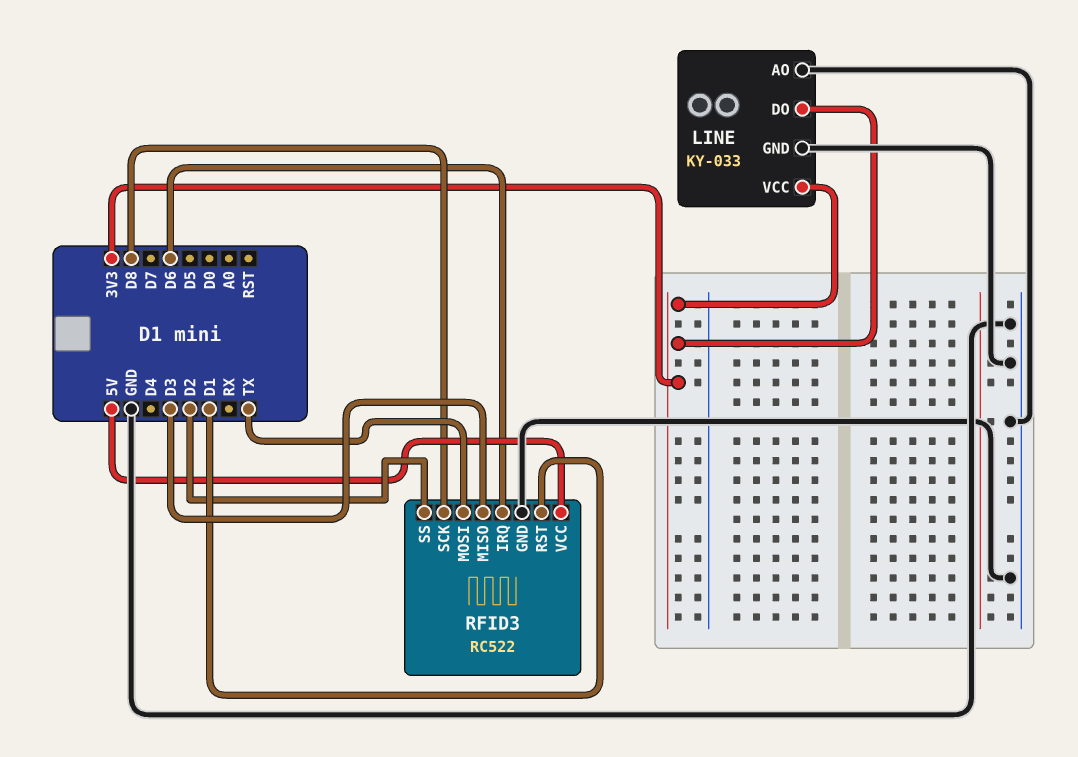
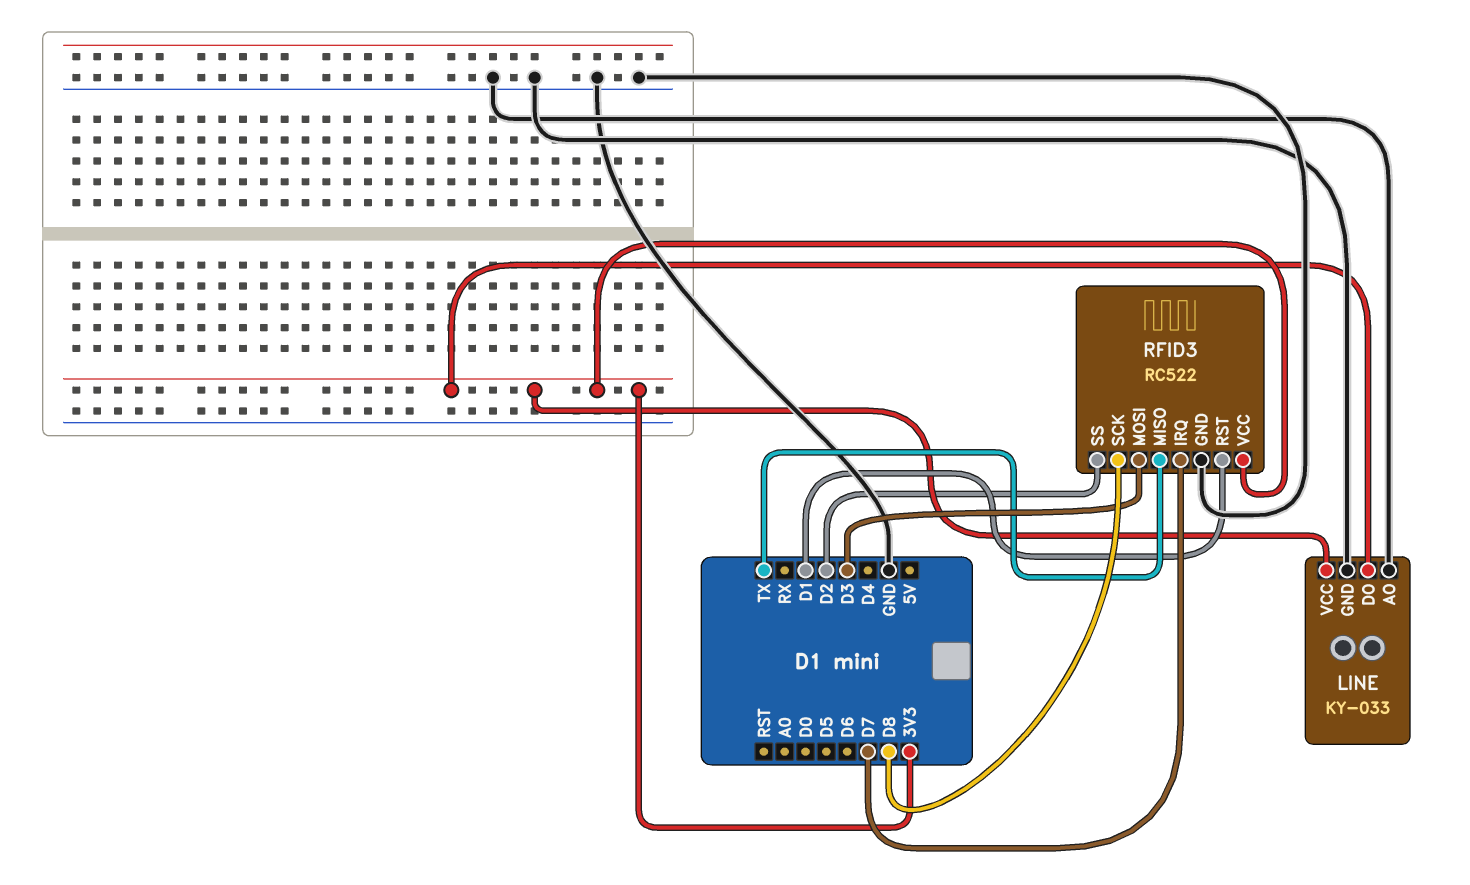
RFID3 pin IRQ: D6 -> D7
RFID3 pin MISO: D3 -> TX
RFID3 pin MOSI: TX -> D3
RFID3 pin VCC: 5V -> 3V3

